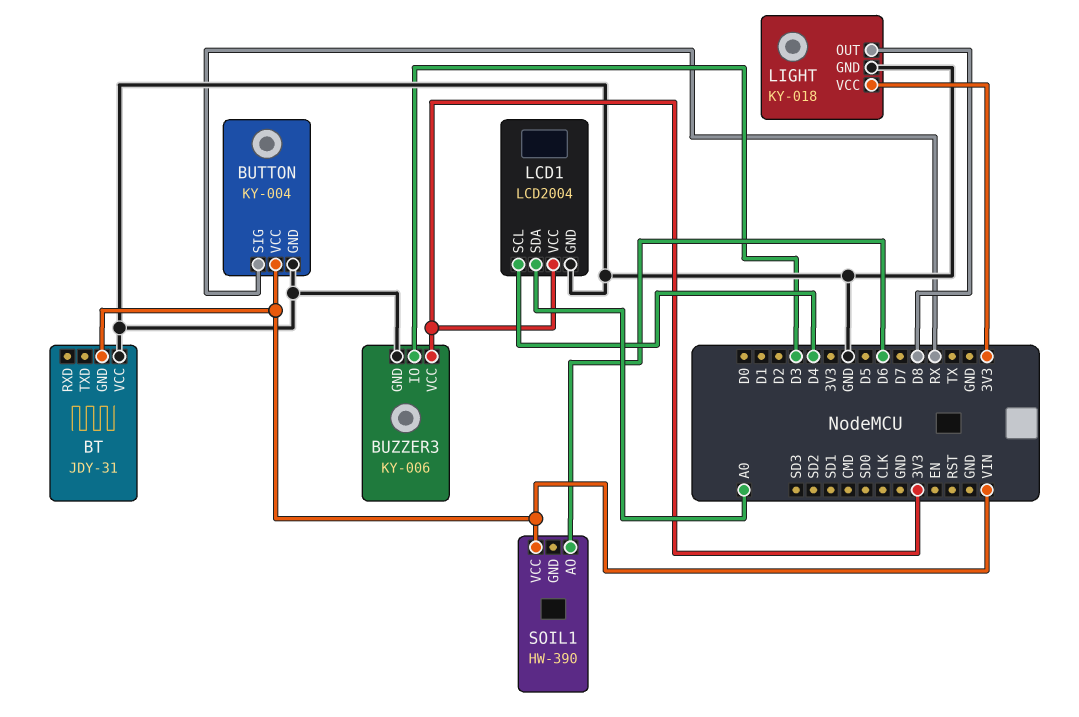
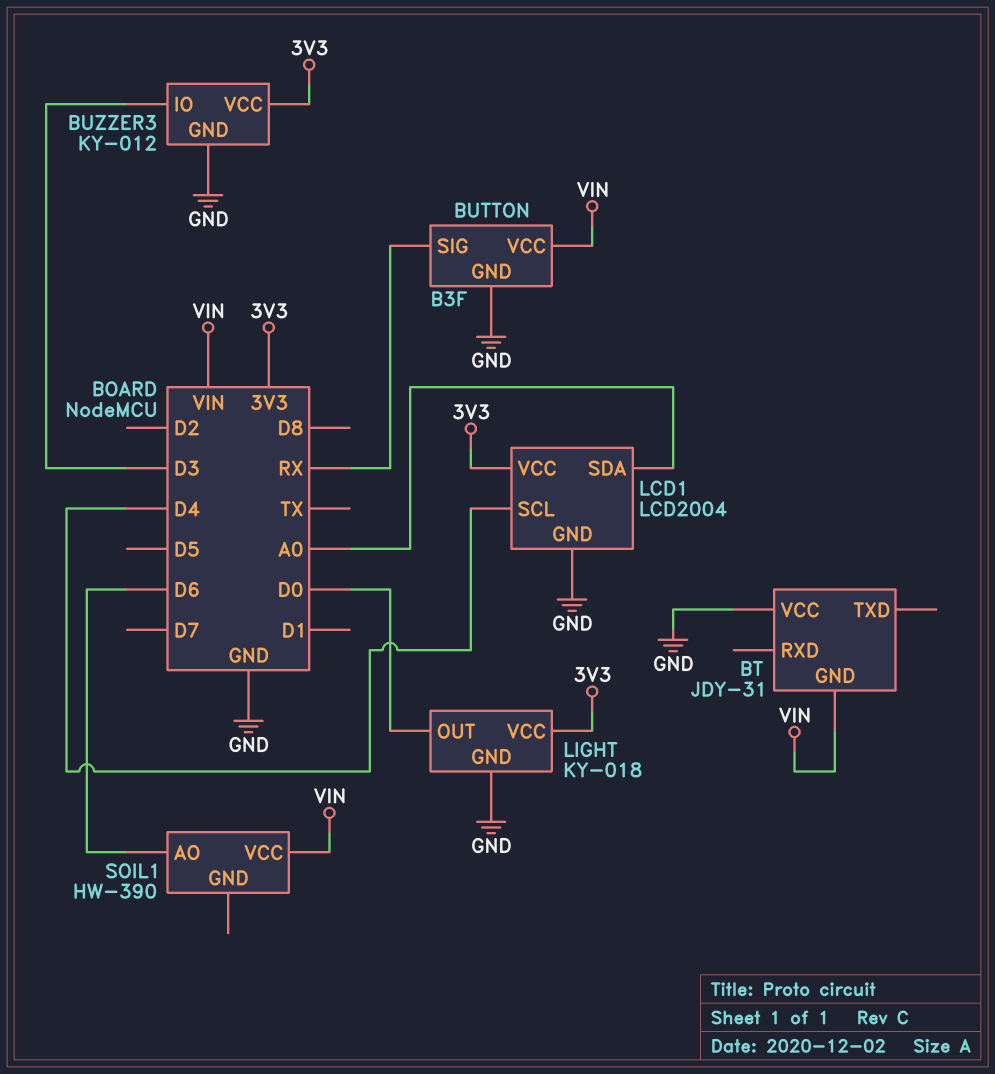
BUTTON: KY-004 -> B3F
BUZZER3: KY-006 -> KY-012
LIGHT pin OUT: D8 -> D0

